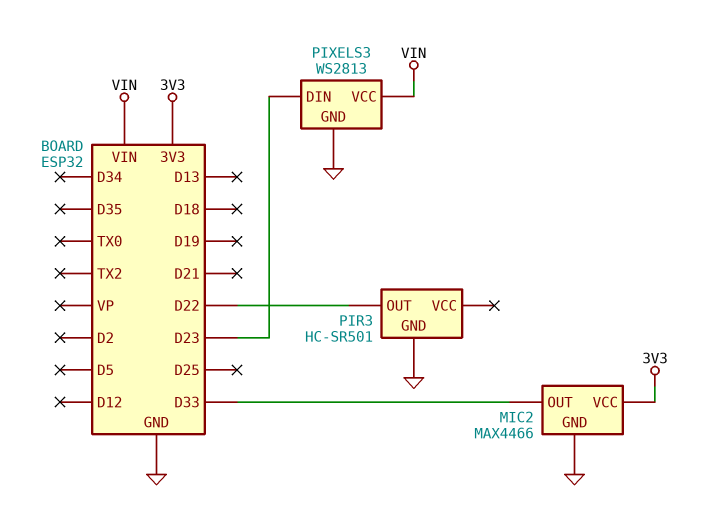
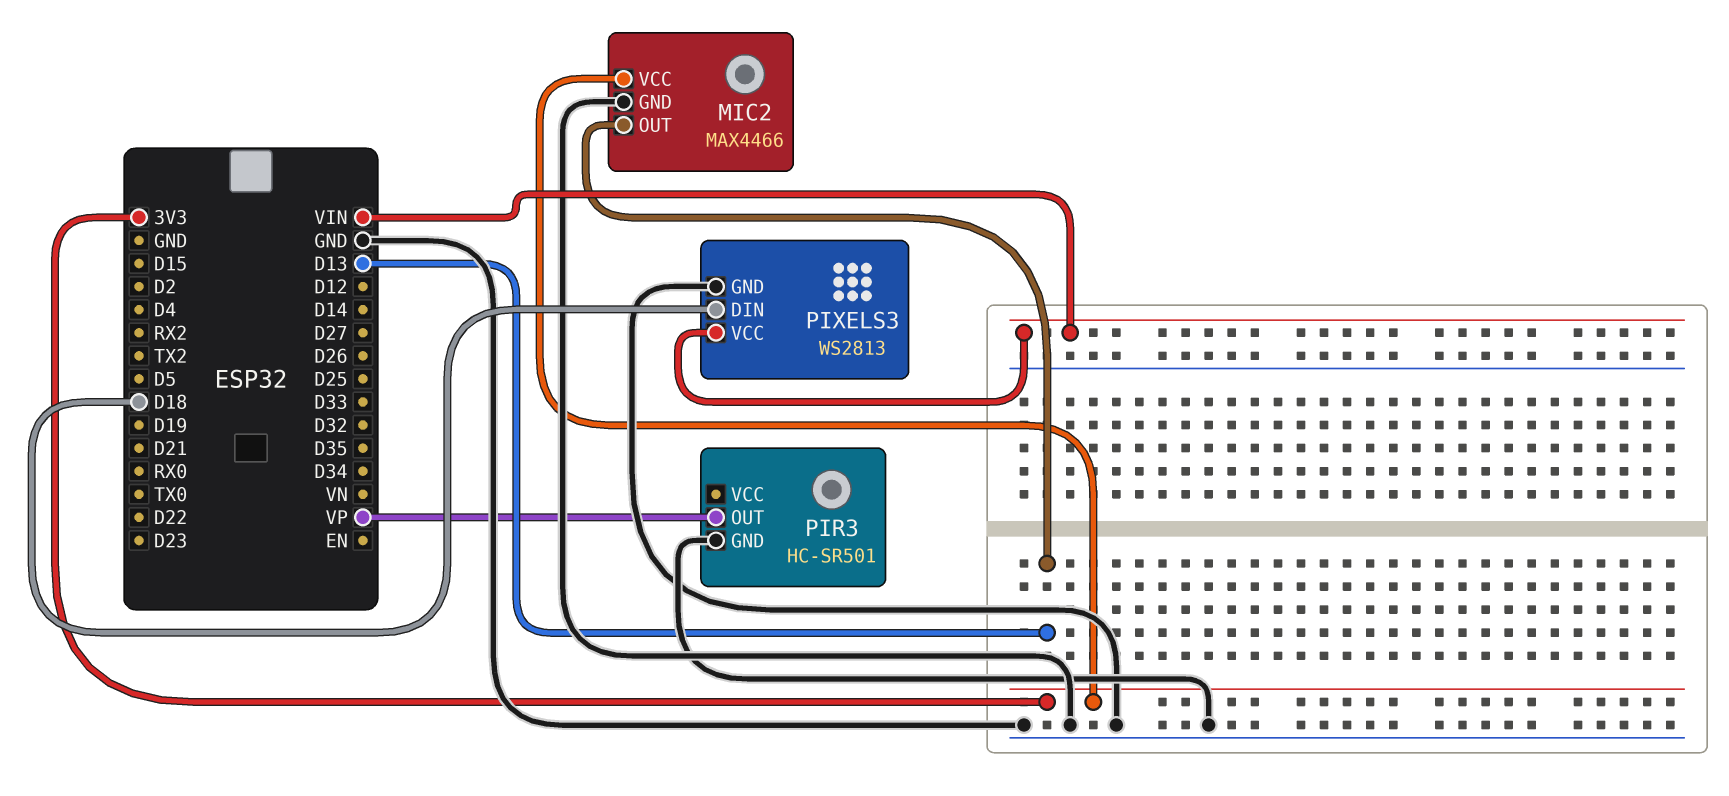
MIC2 pin OUT: D33 -> D13
PIR3 pin OUT: D22 -> VP
PIXELS3 pin DIN: D23 -> D18

